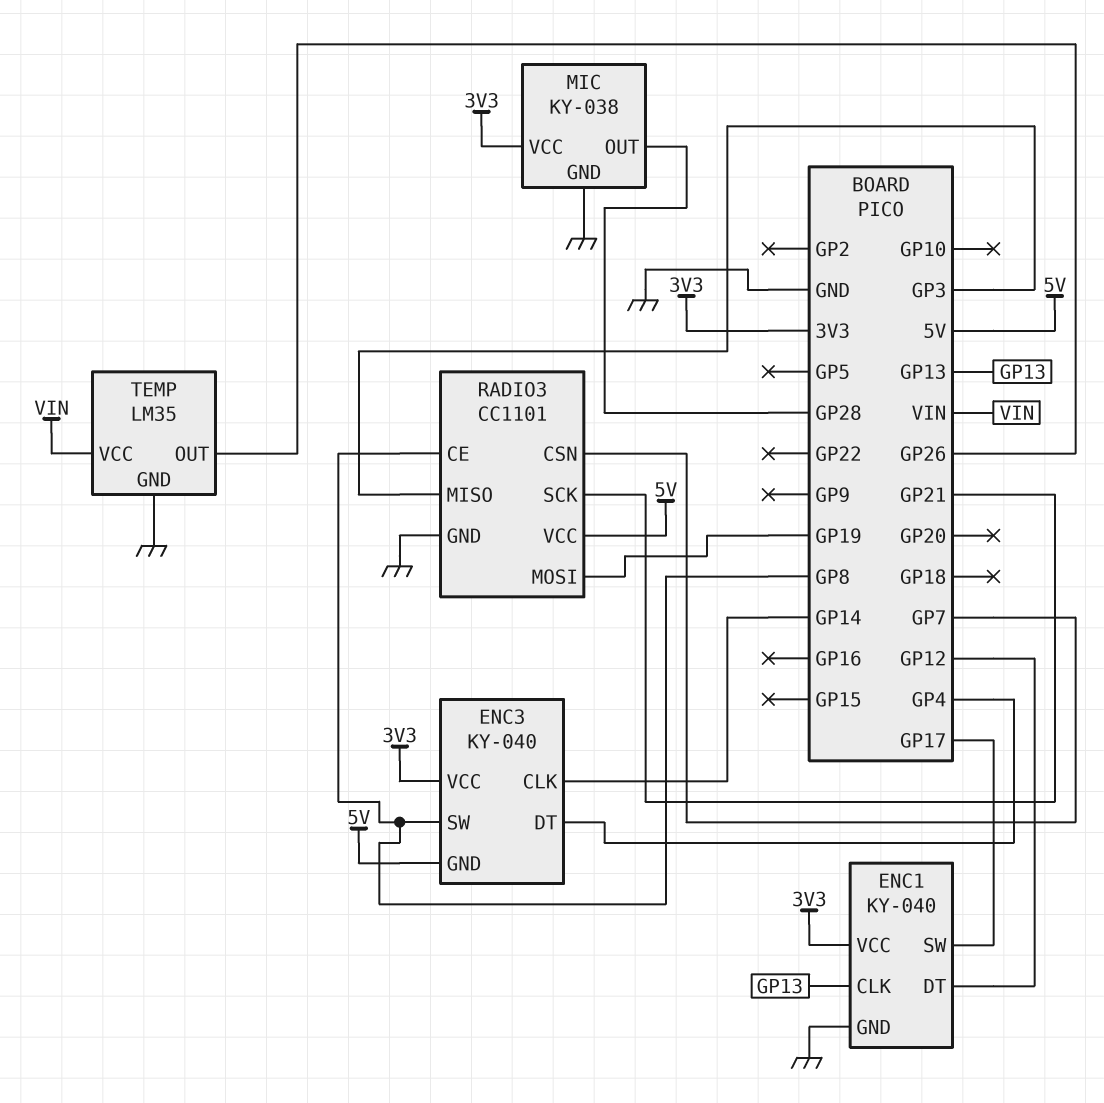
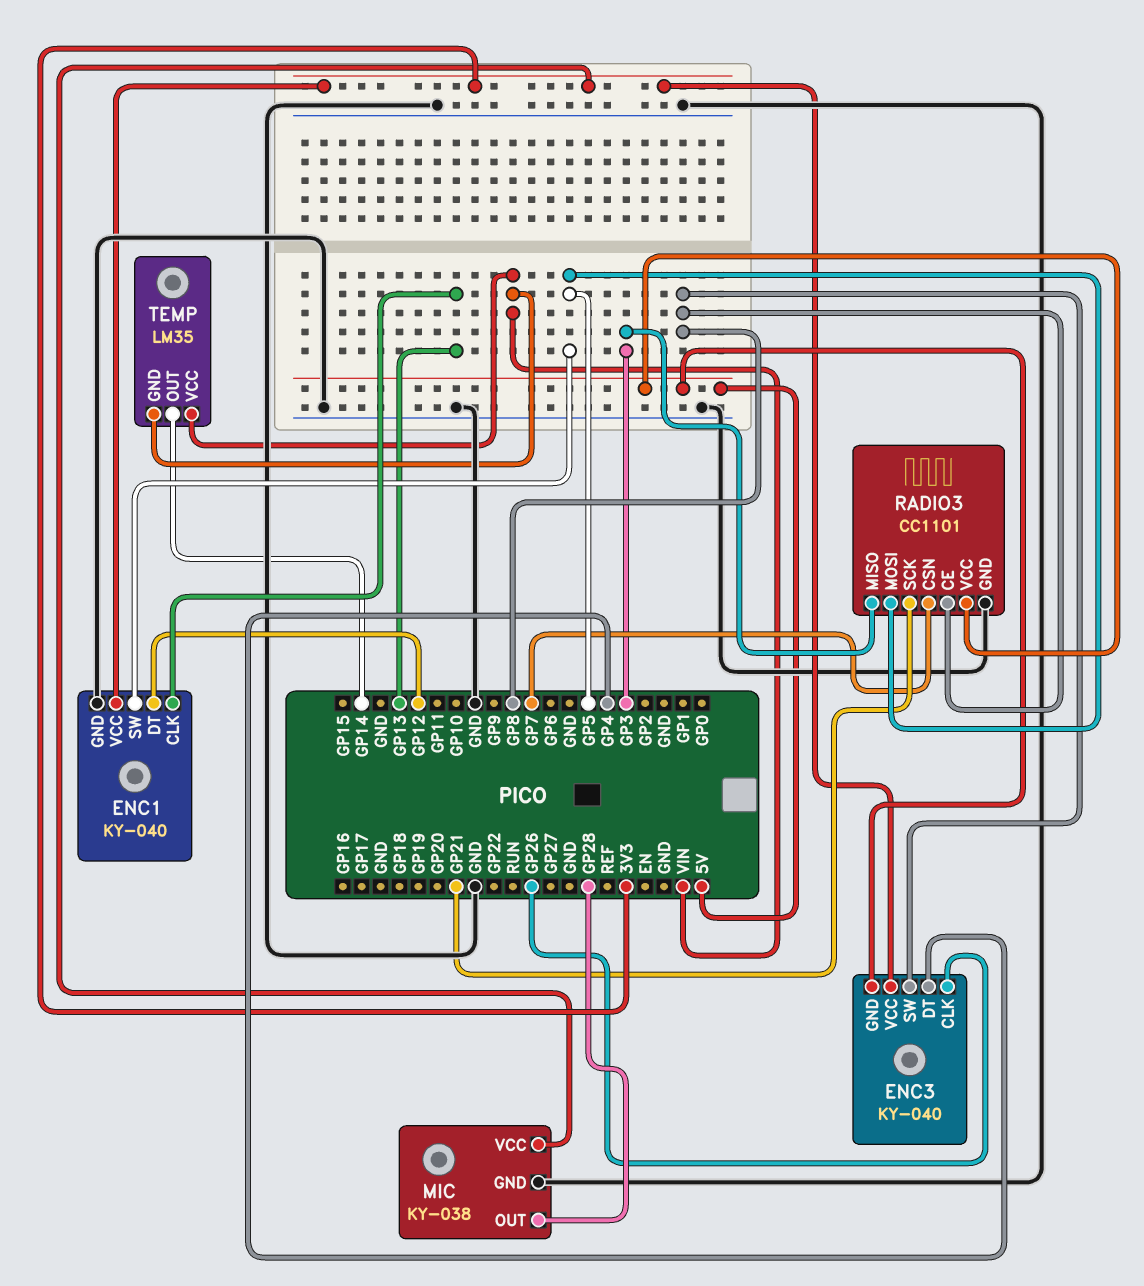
ENC1 pin SW: GP17 -> GP5
ENC3 pin CLK: GP14 -> GP26
RADIO3 pin MOSI: GP19 -> GP5
TEMP pin GND: GND -> VIN
TEMP pin OUT: GP26 -> GP14

